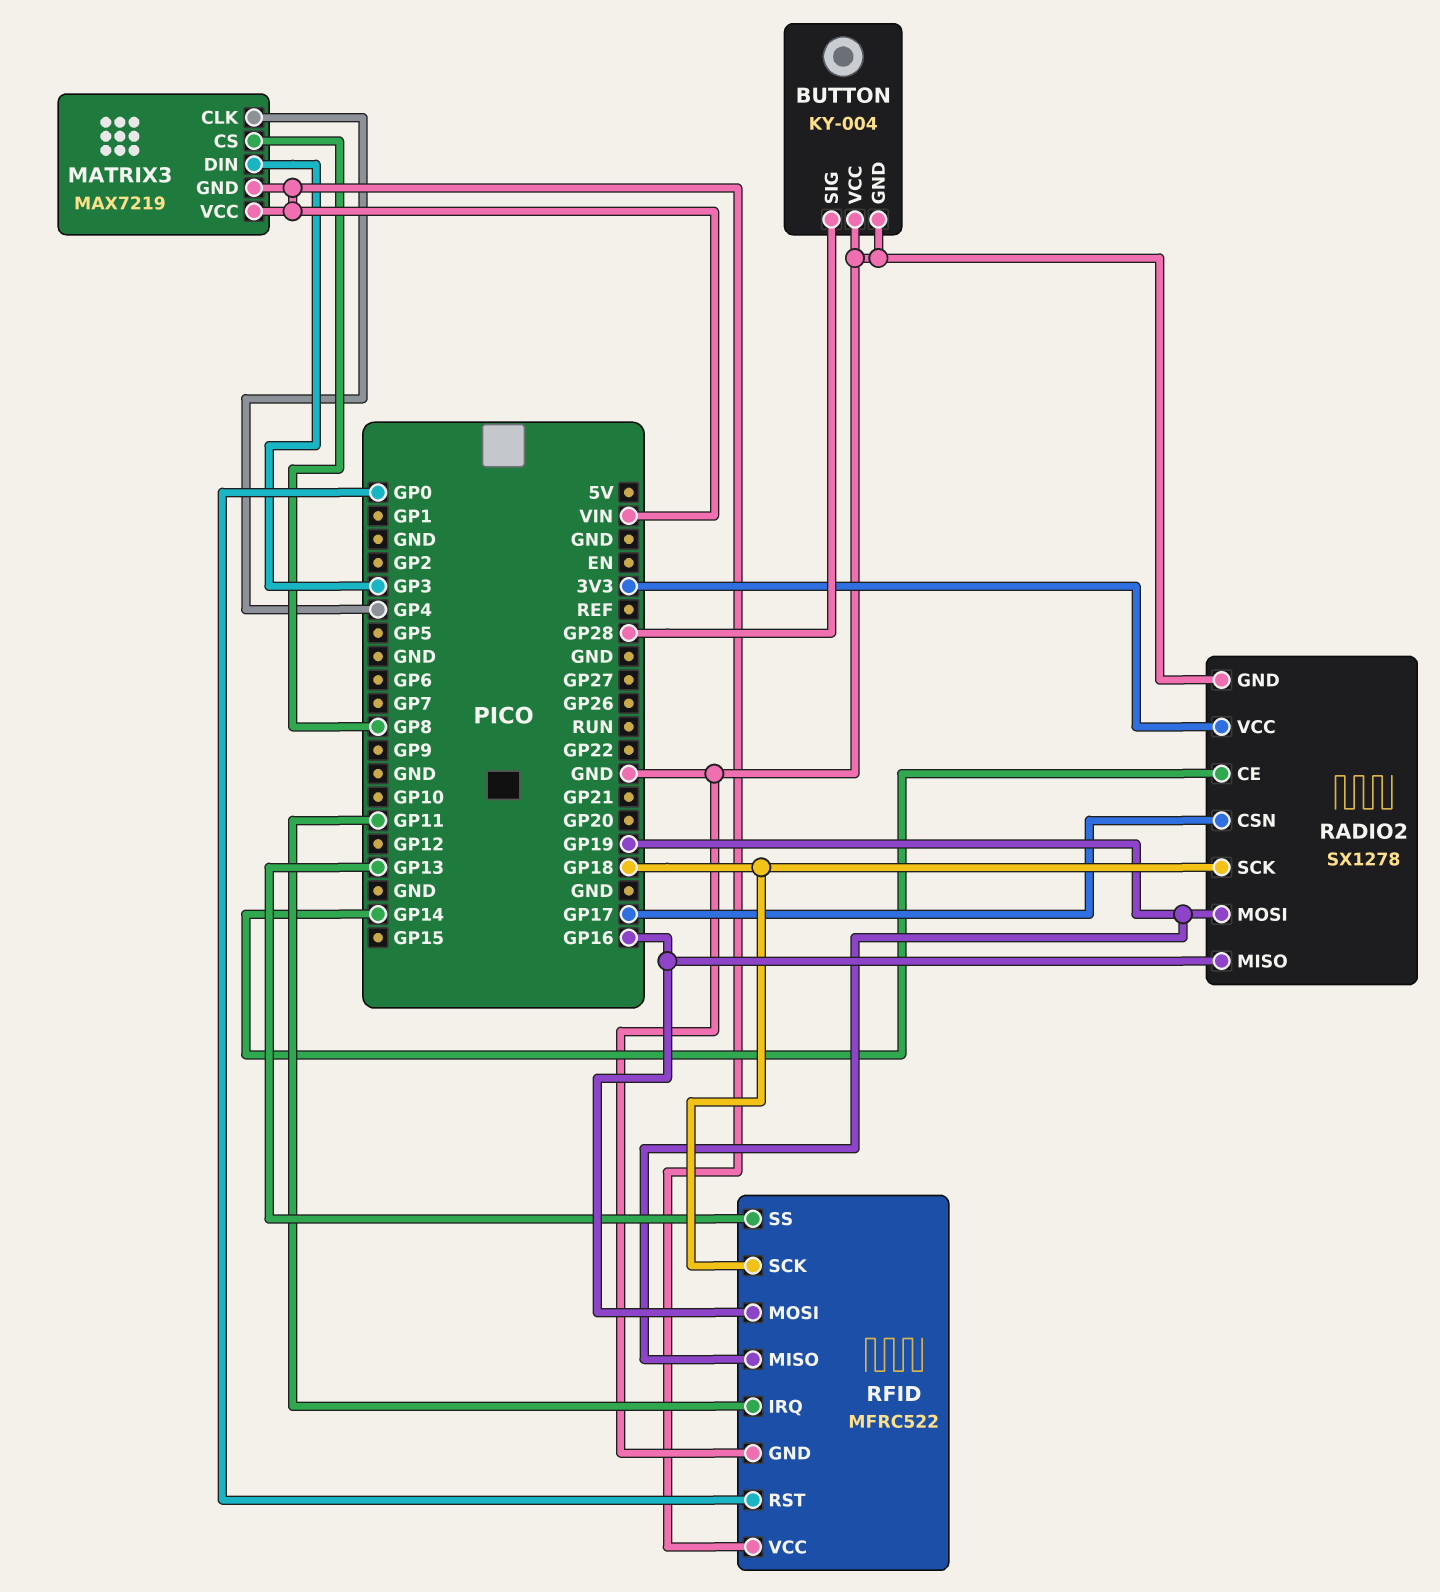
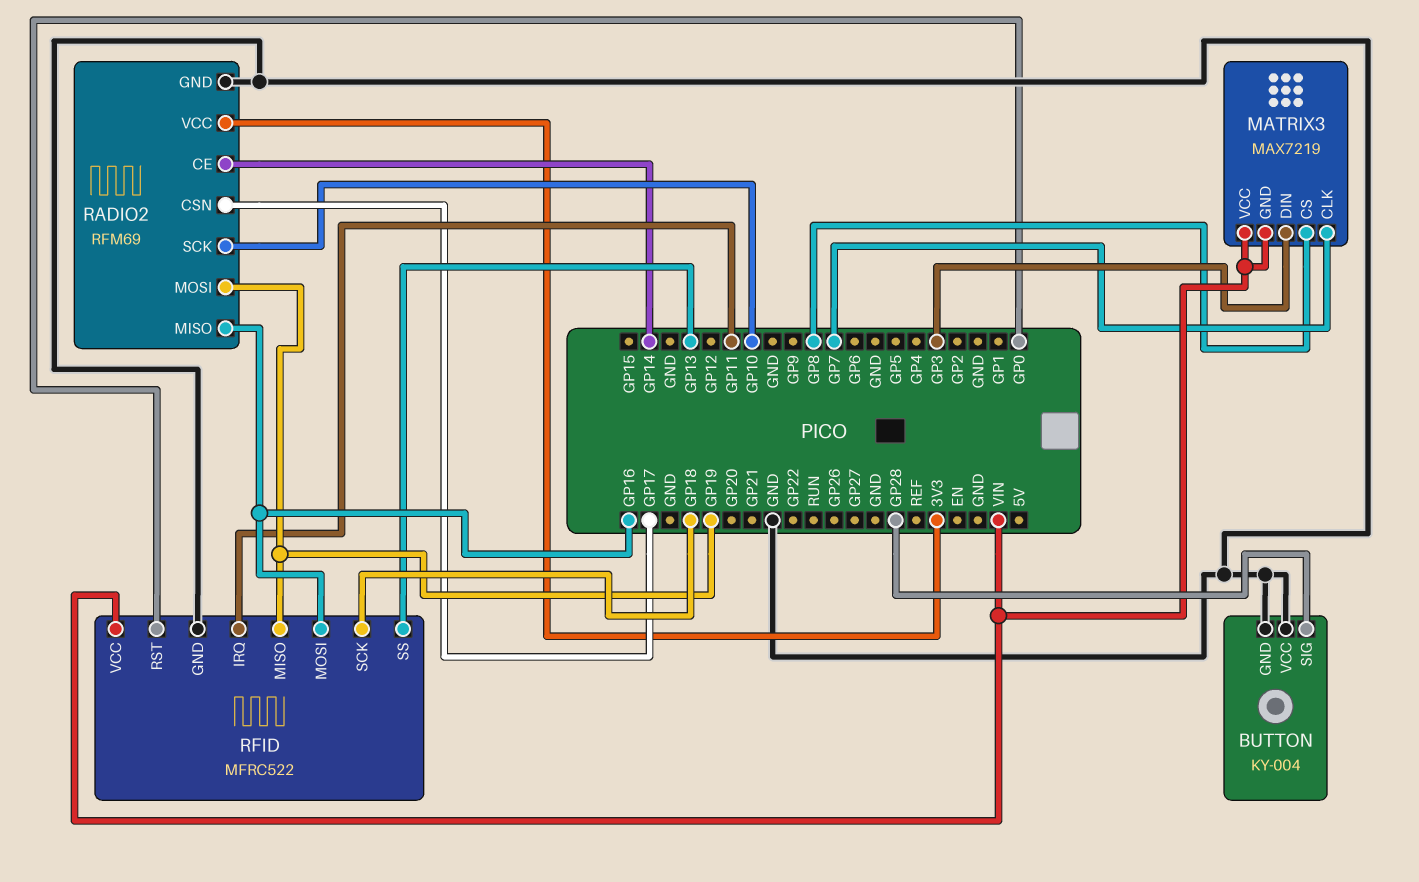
MATRIX3 pin CLK: GP4 -> GP7
RADIO2: SX1278 -> RFM69
RADIO2 pin SCK: GP18 -> GP10

